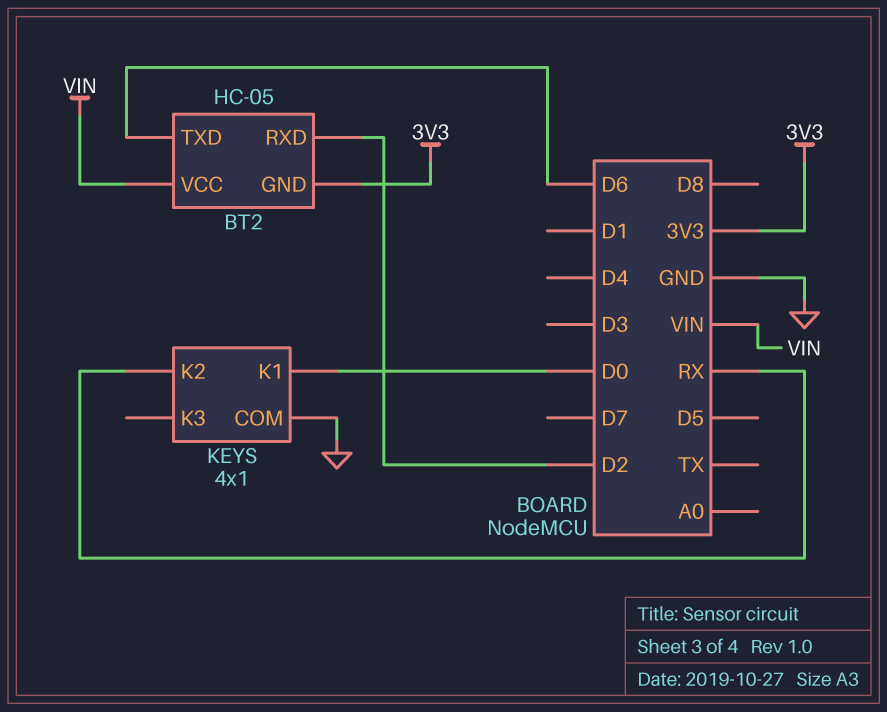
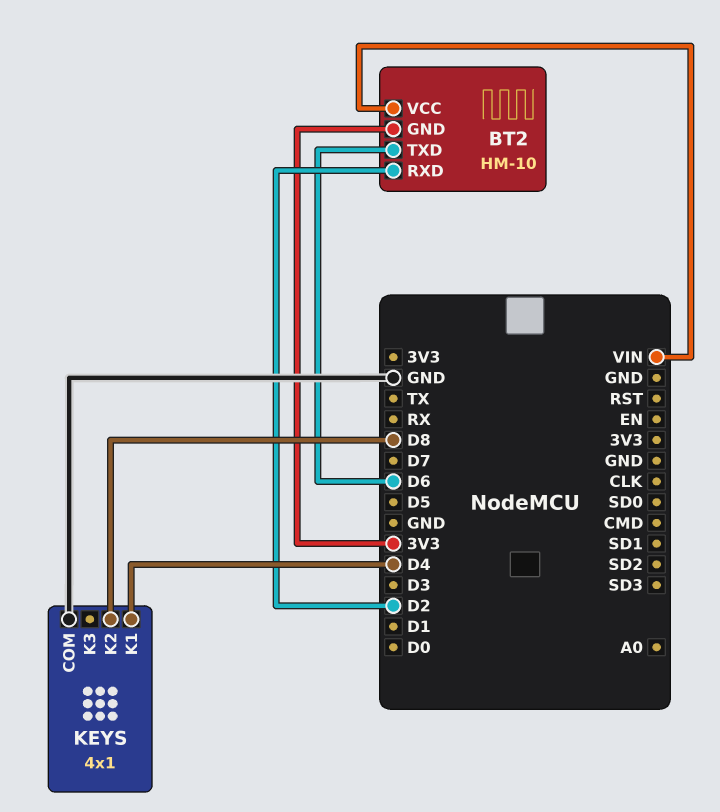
BT2: HC-05 -> HM-10
KEYS pin K1: D0 -> D4
KEYS pin K2: RX -> D8

